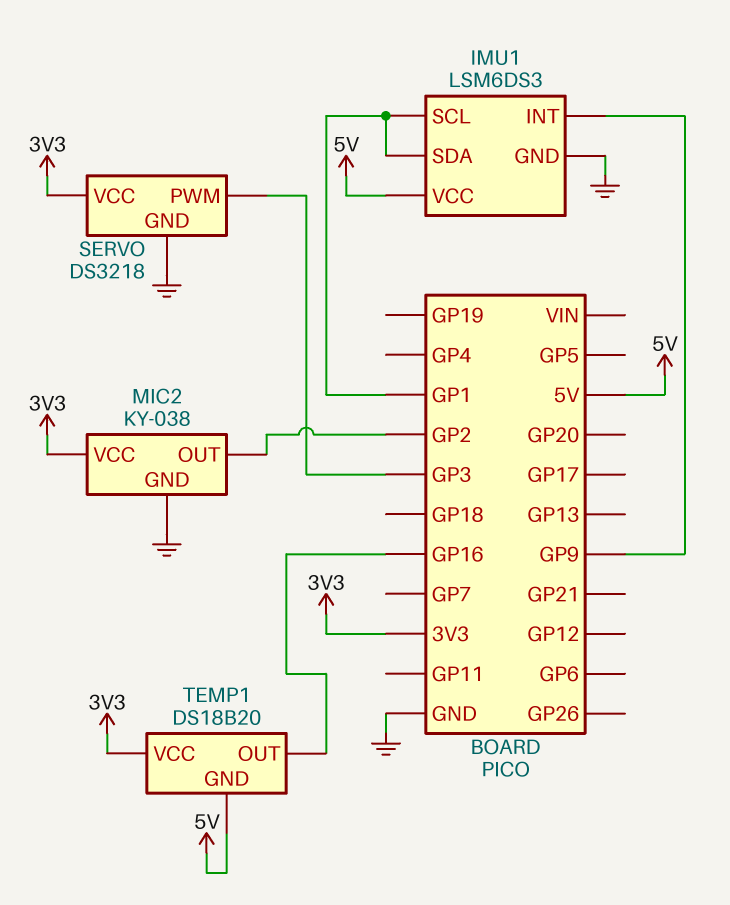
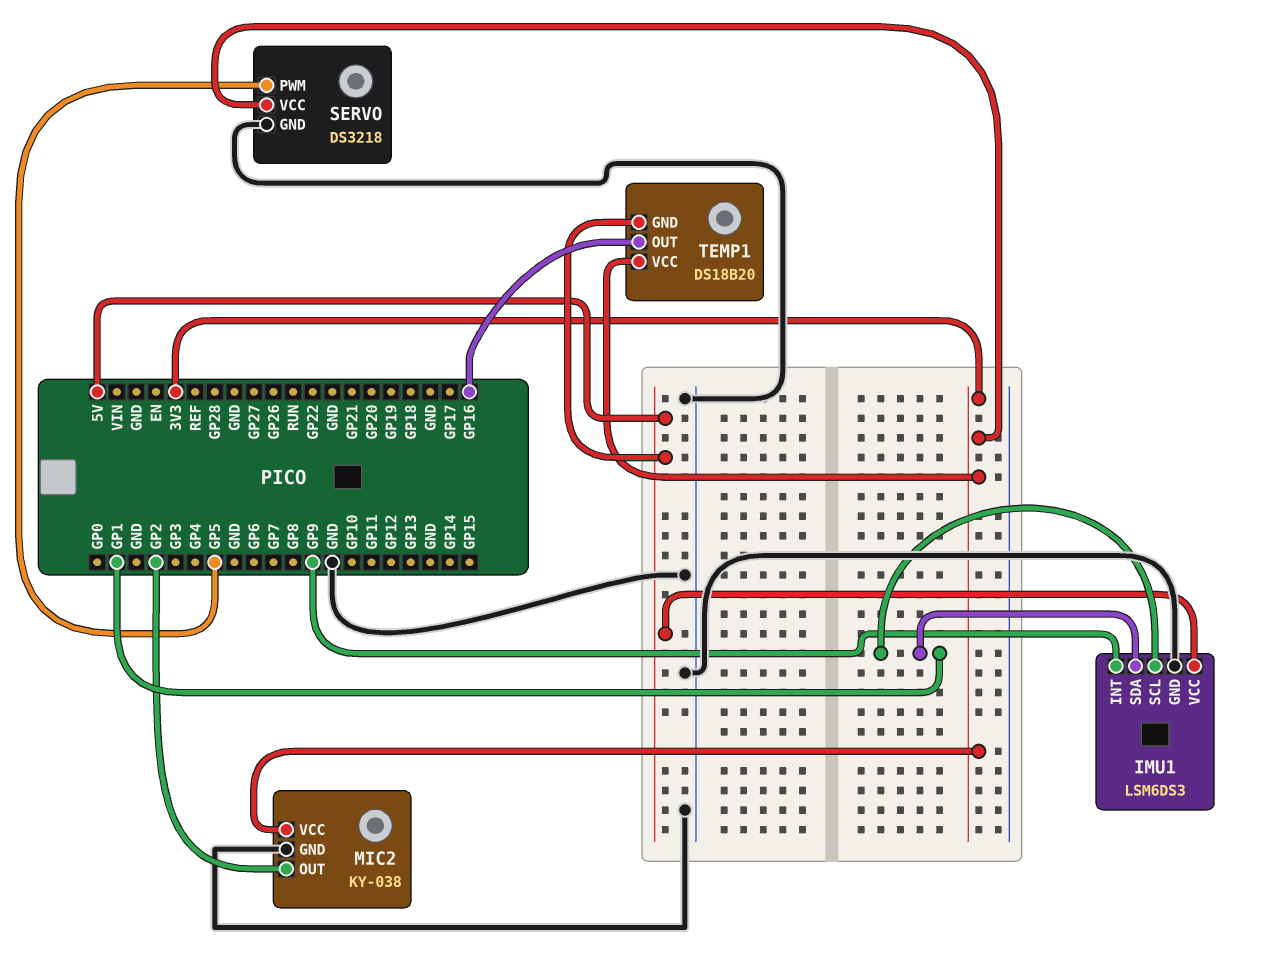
SERVO pin PWM: GP3 -> GP5

